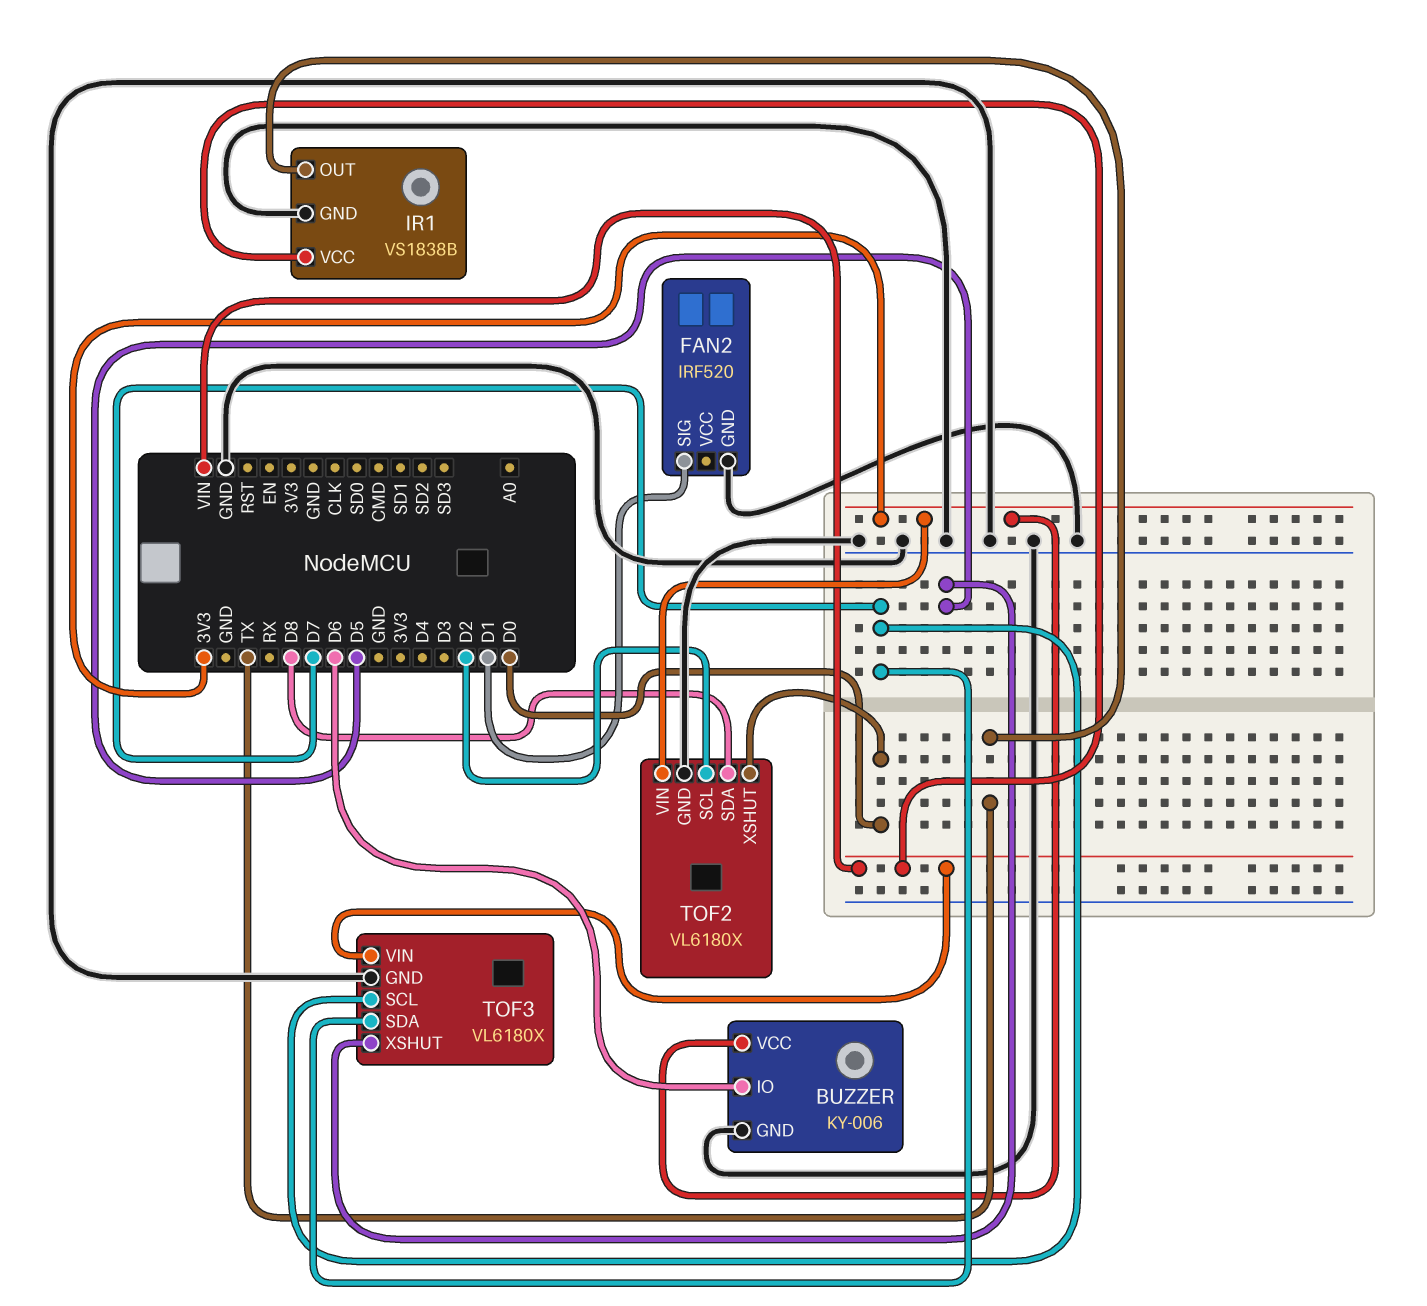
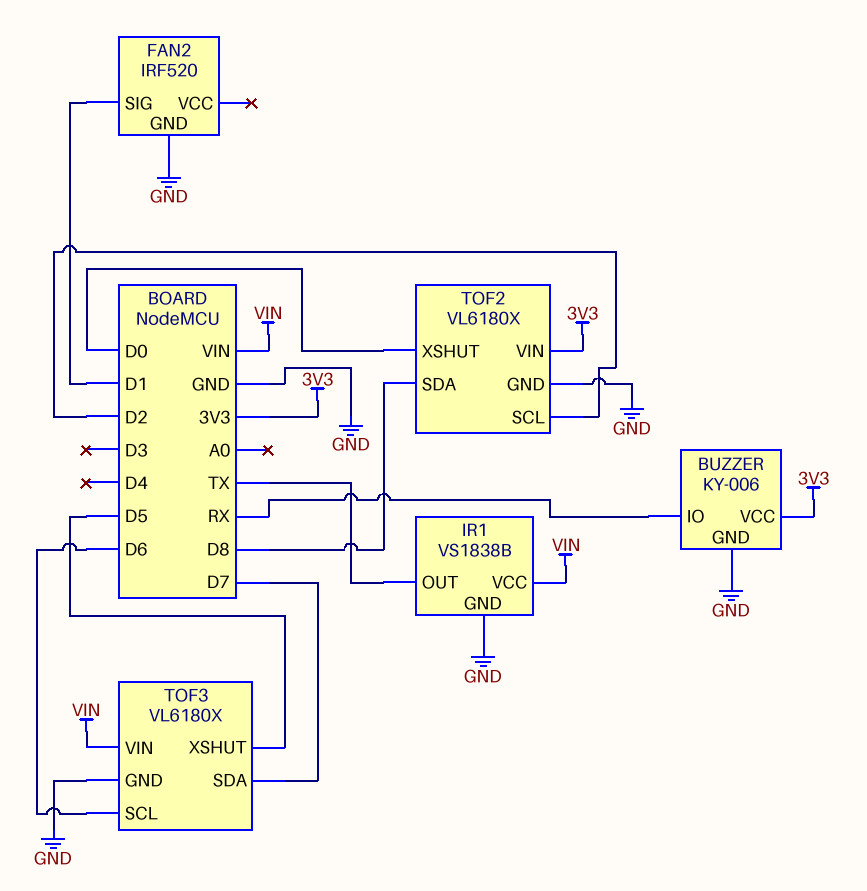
BUZZER pin IO: D6 -> RX
TOF3 pin SCL: D7 -> D6

